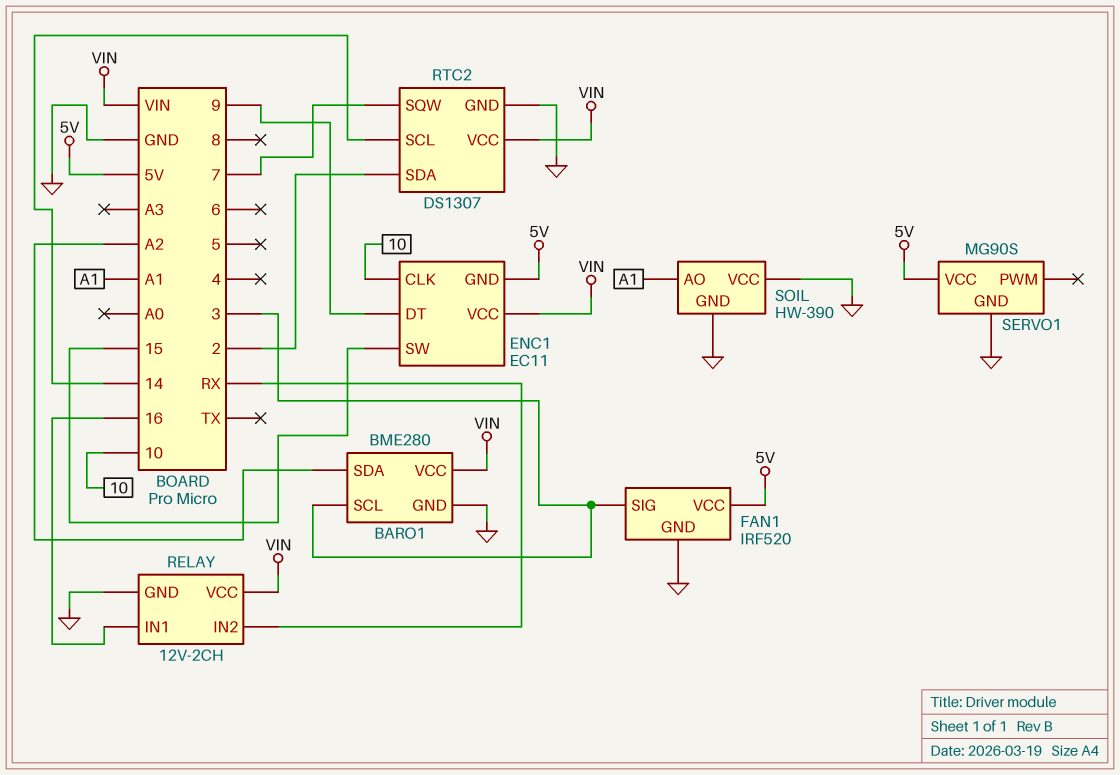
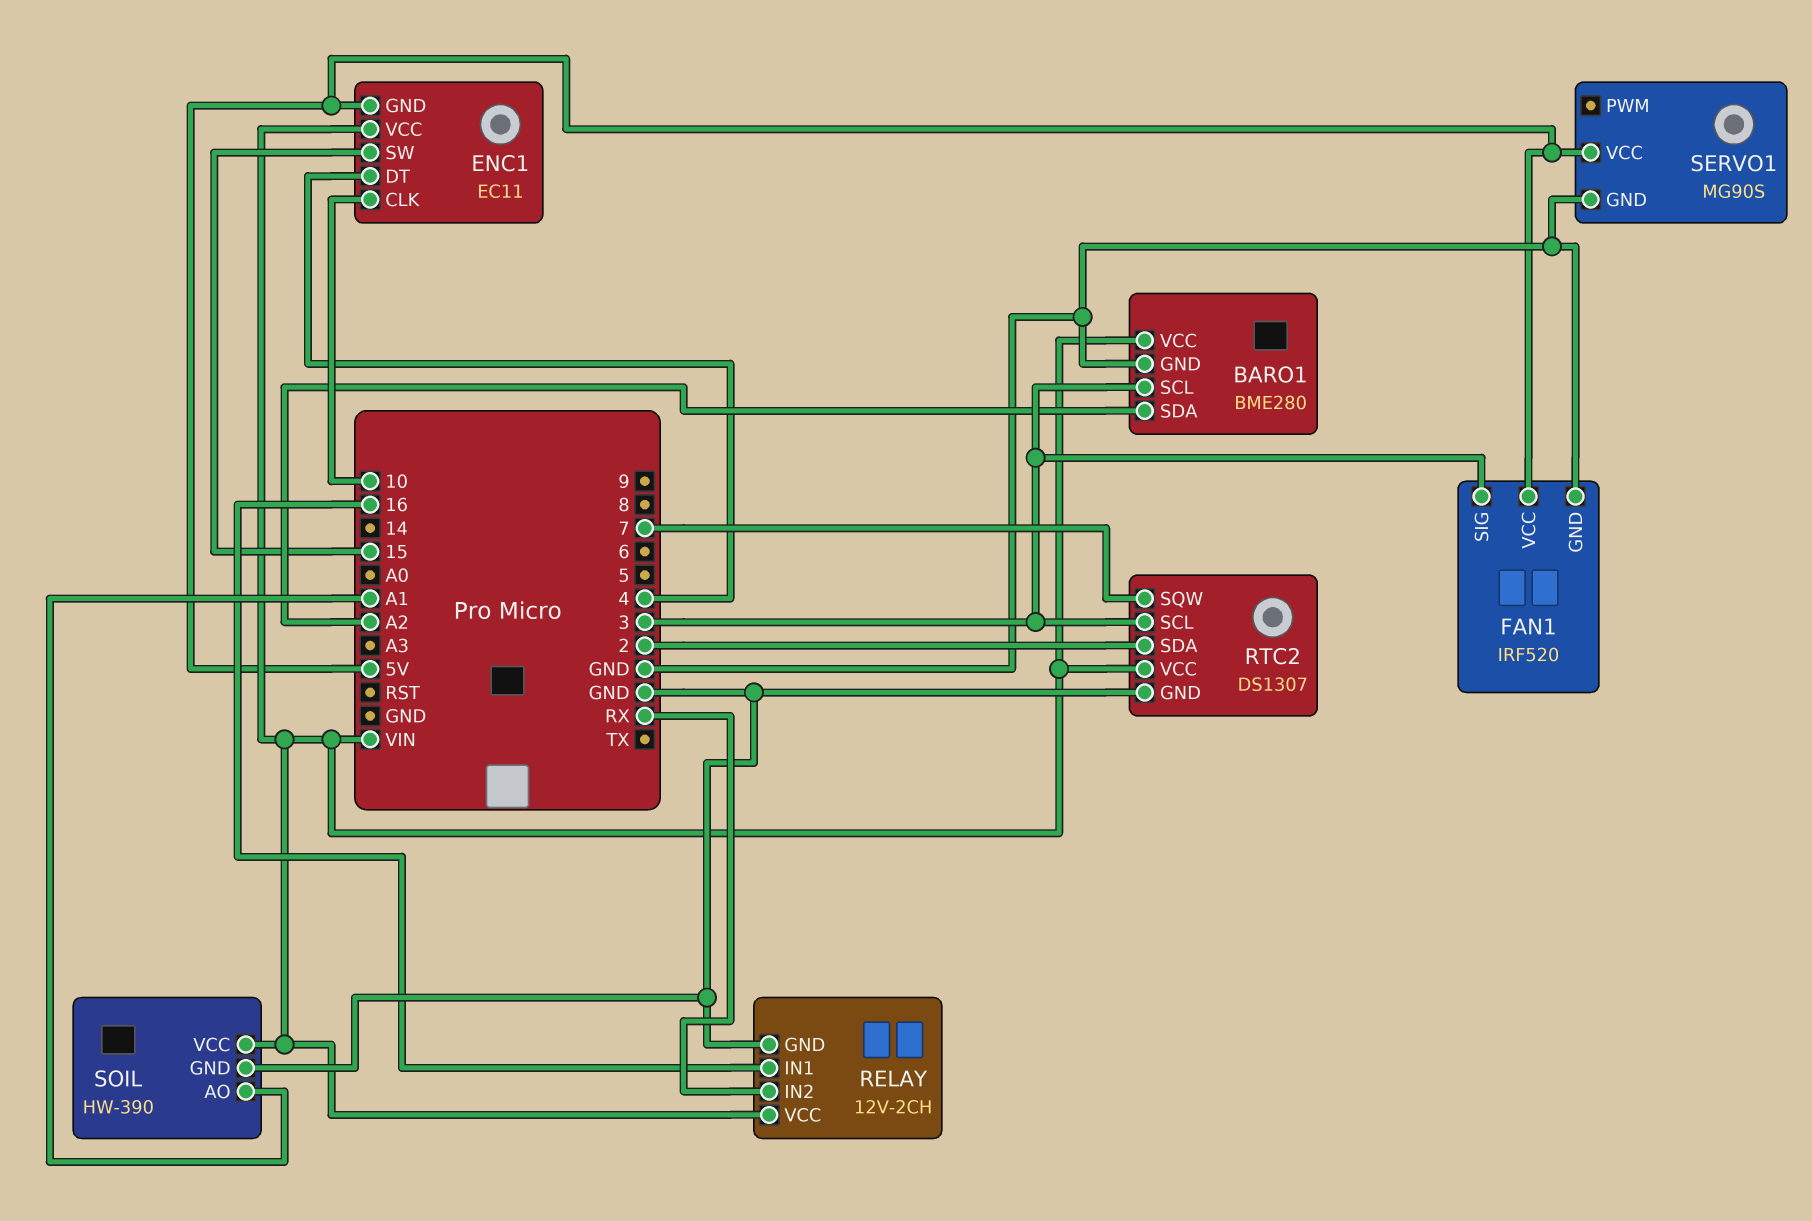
ENC1 pin DT: 9 -> 4
RTC2 pin SCL: 14 -> 3
SOIL pin VCC: GND -> VIN

